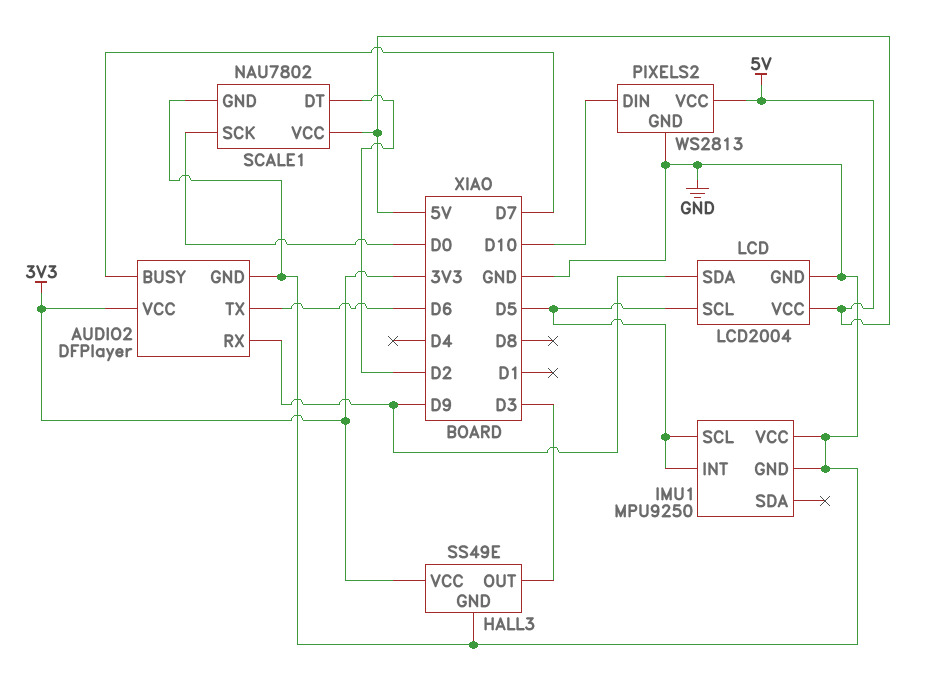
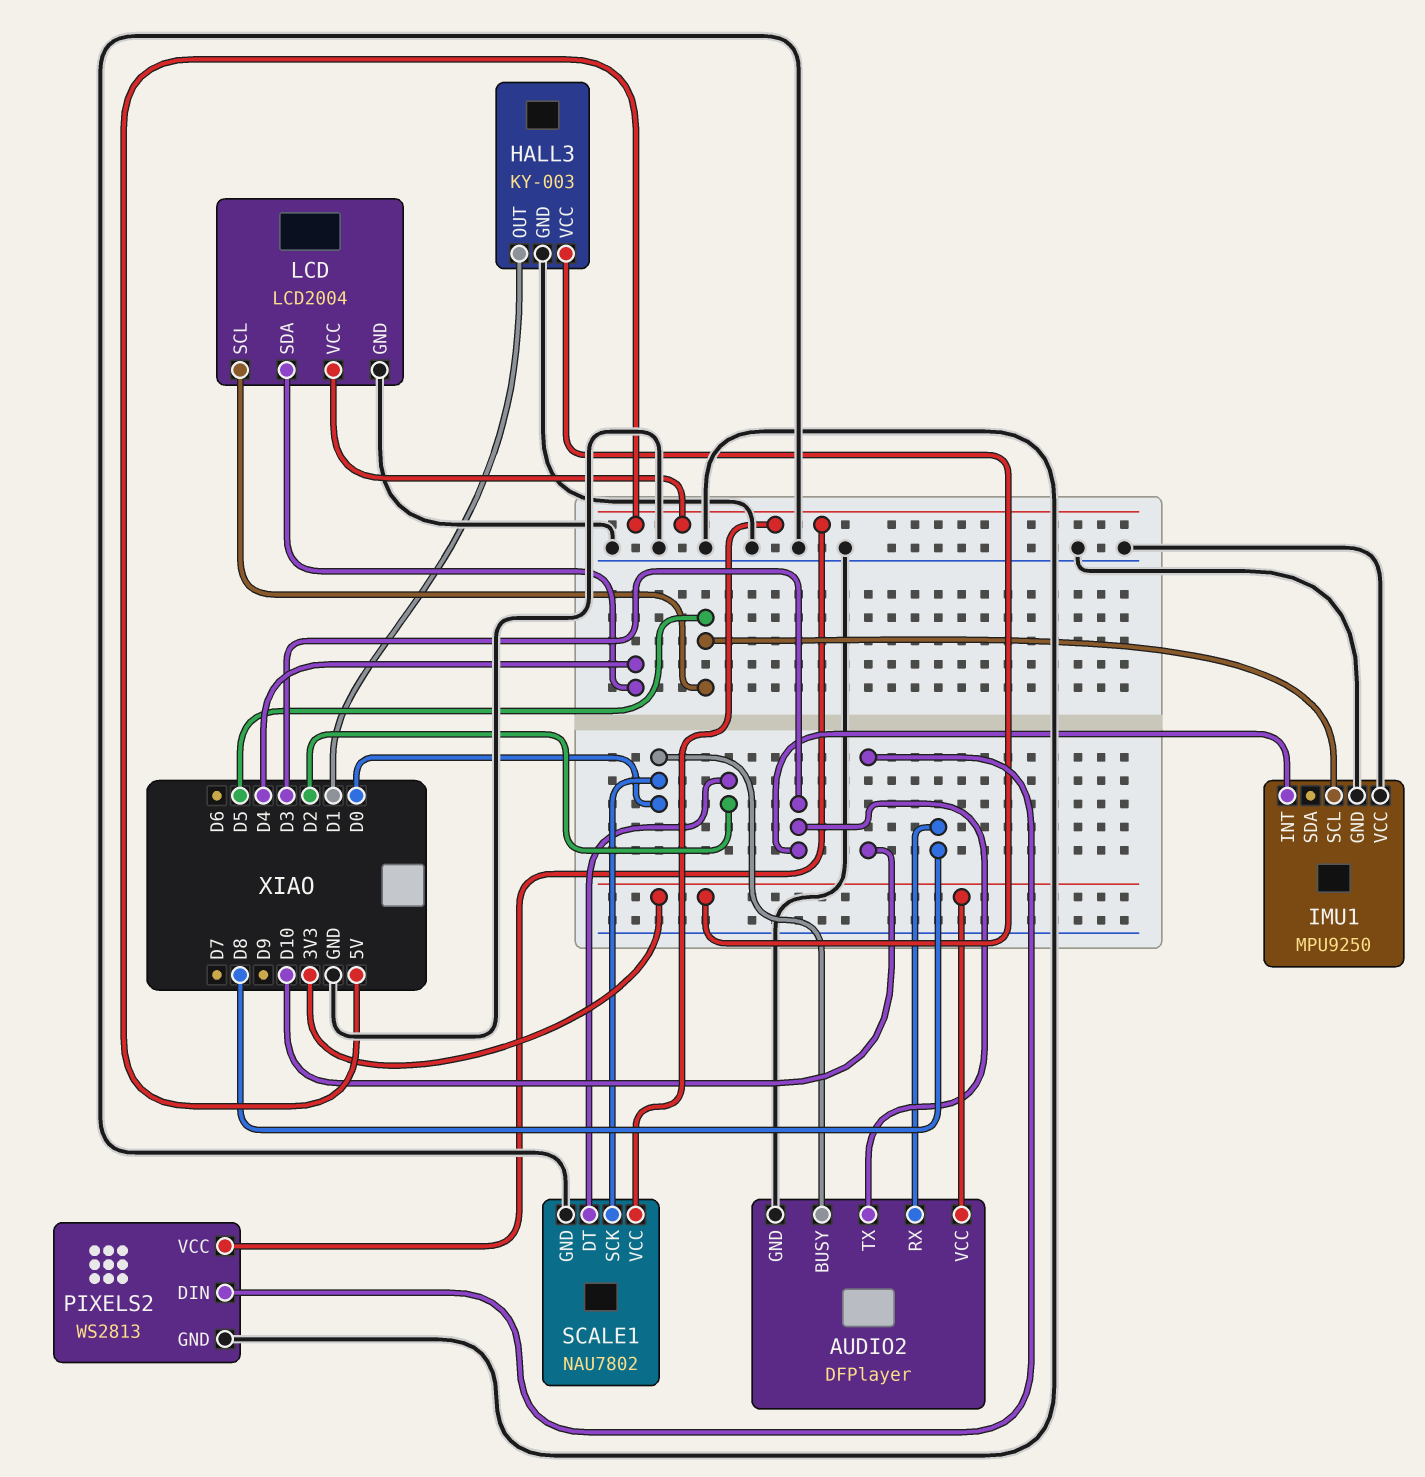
AUDIO2 pin BUSY: D7 -> D0
AUDIO2 pin RX: D9 -> D8
AUDIO2 pin TX: D6 -> D3
HALL3: SS49E -> KY-003
HALL3 pin OUT: D3 -> D1
IMU1 pin INT: D5 -> D3
LCD pin SDA: D9 -> D4

